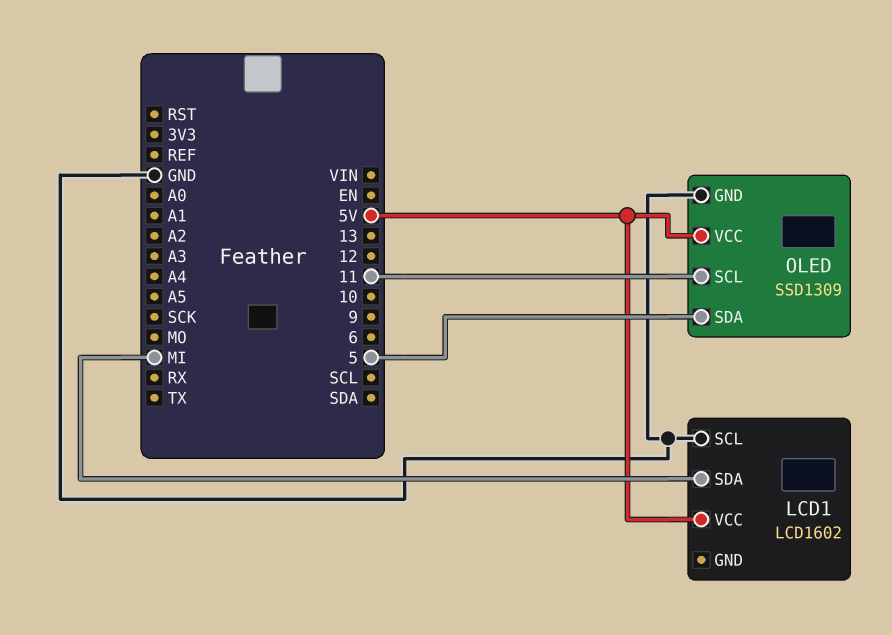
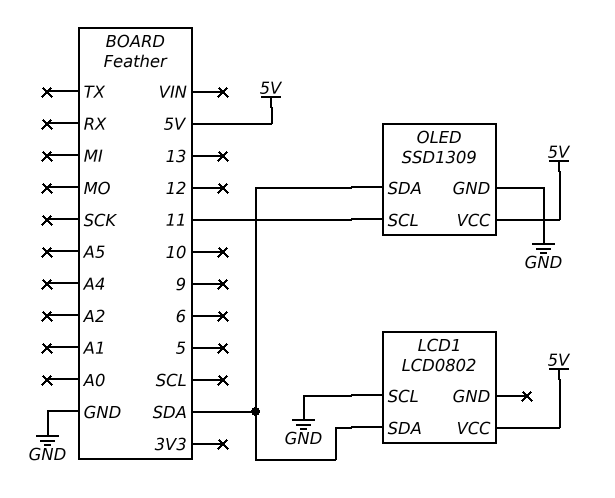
LCD1: LCD1602 -> LCD0802
LCD1 pin SDA: MI -> SDA
OLED pin SDA: 5 -> SDA

